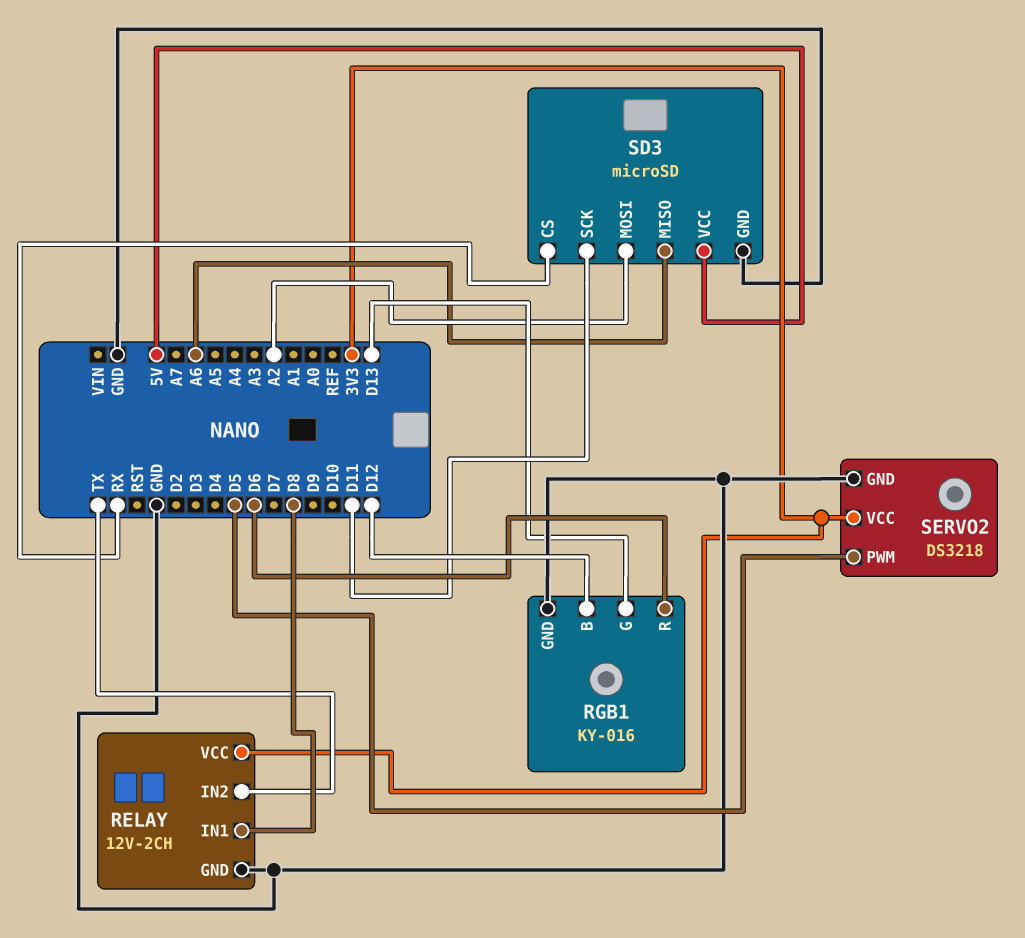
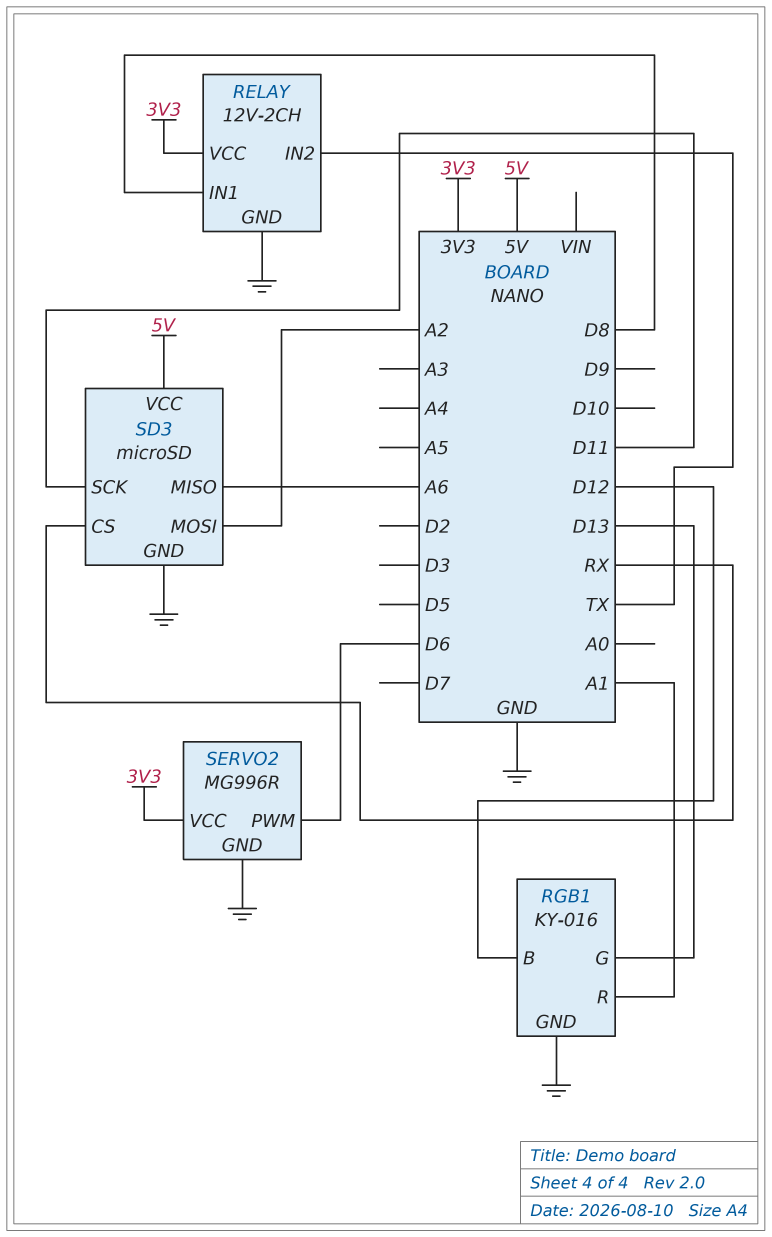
RGB1 pin R: D6 -> A1
SERVO2: DS3218 -> MG996R
SERVO2 pin PWM: D5 -> D6

